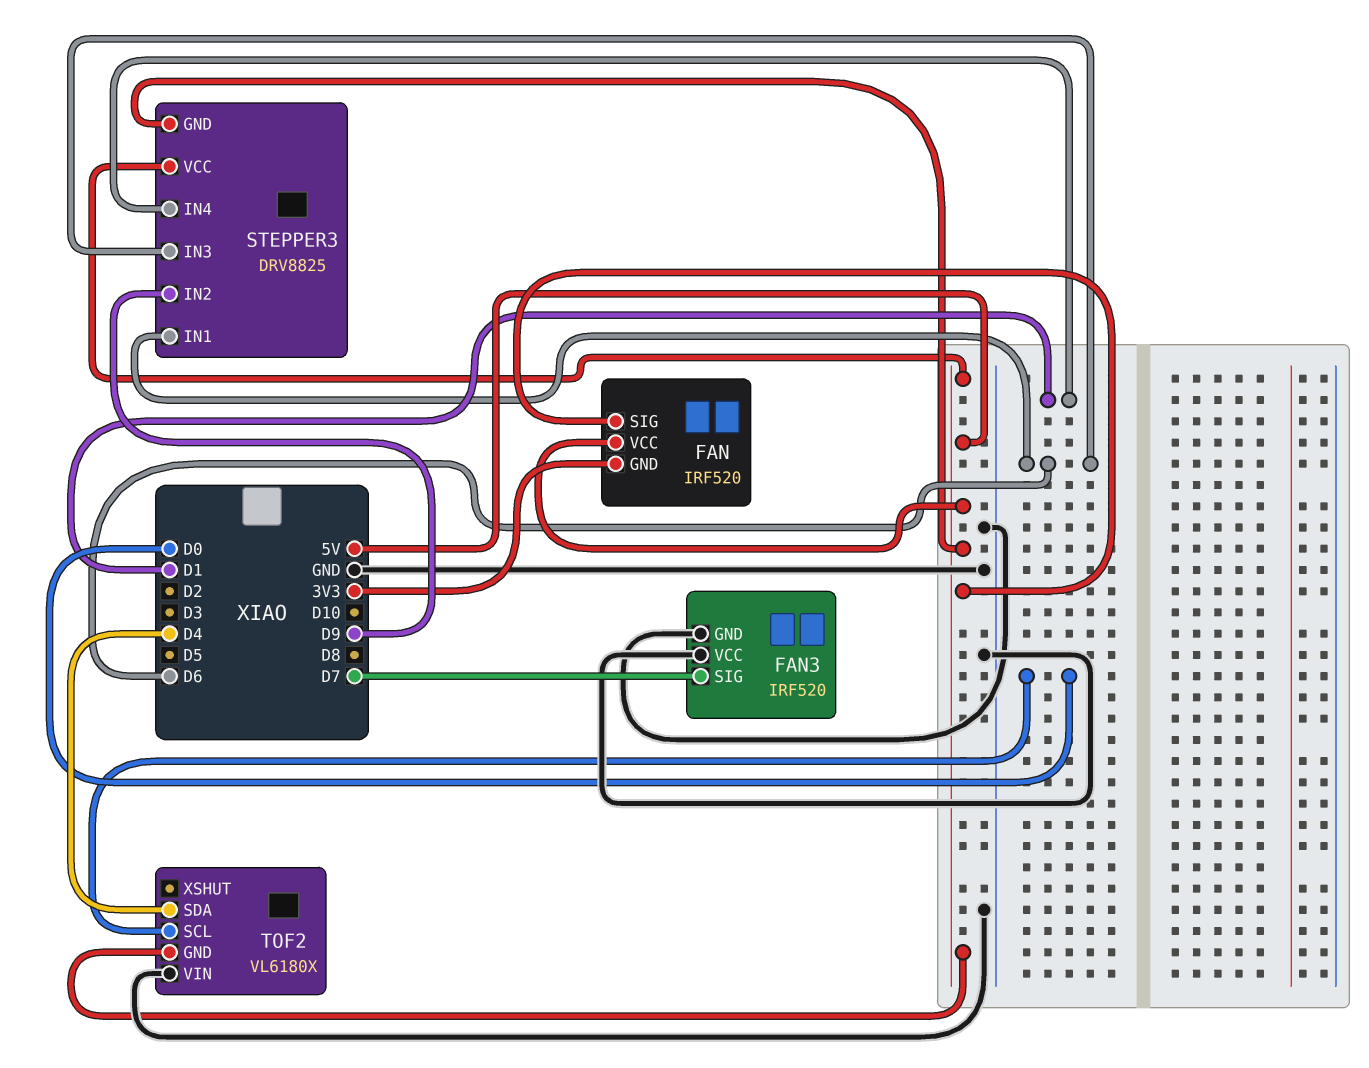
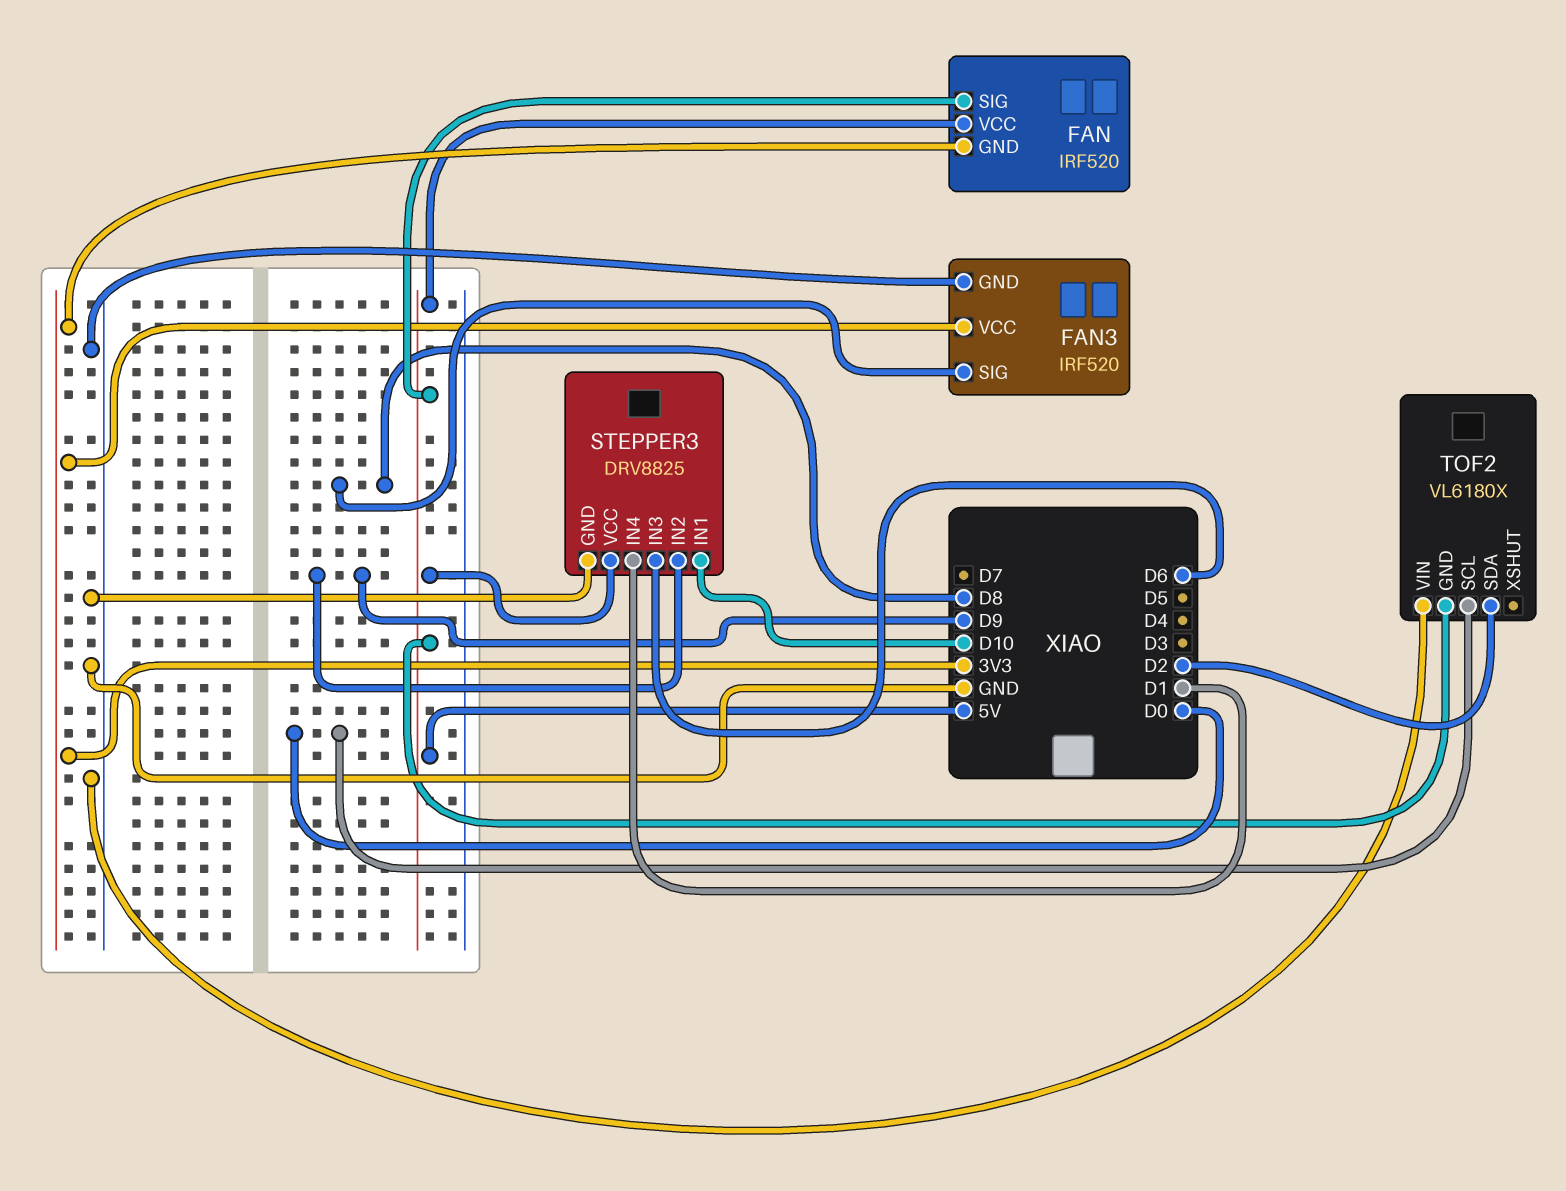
FAN3 pin SIG: D7 -> D8
FAN3 pin VCC: GND -> 3V3
STEPPER3 pin GND: 5V -> GND
STEPPER3 pin IN1: D6 -> D10
TOF2 pin SDA: D4 -> D2

